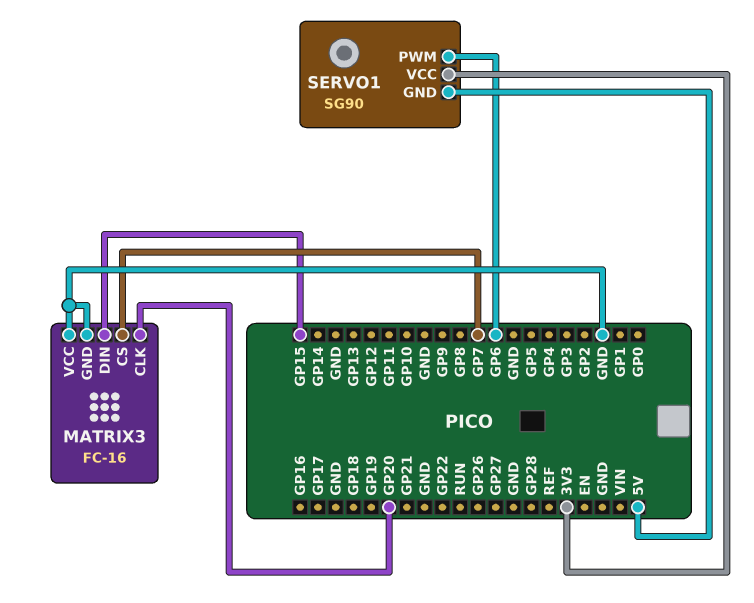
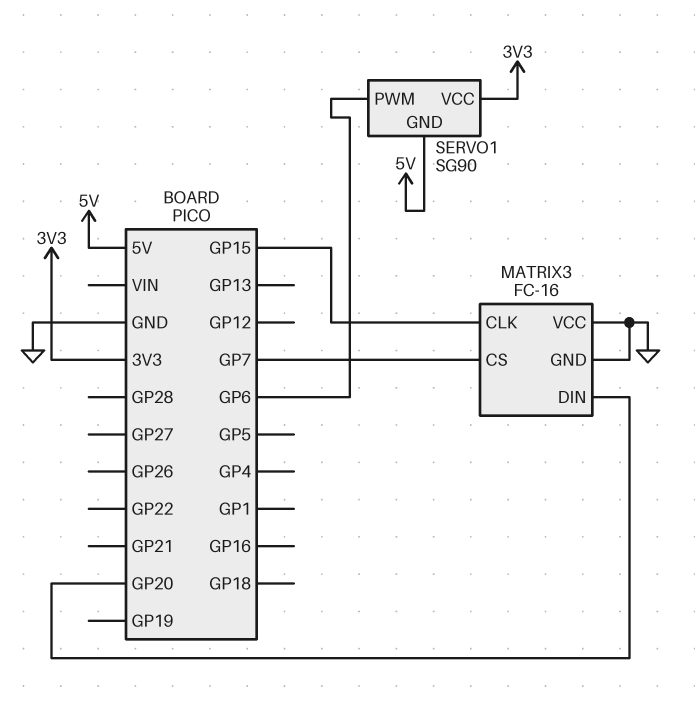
MATRIX3 pin CLK: GP20 -> GP15
MATRIX3 pin DIN: GP15 -> GP20

